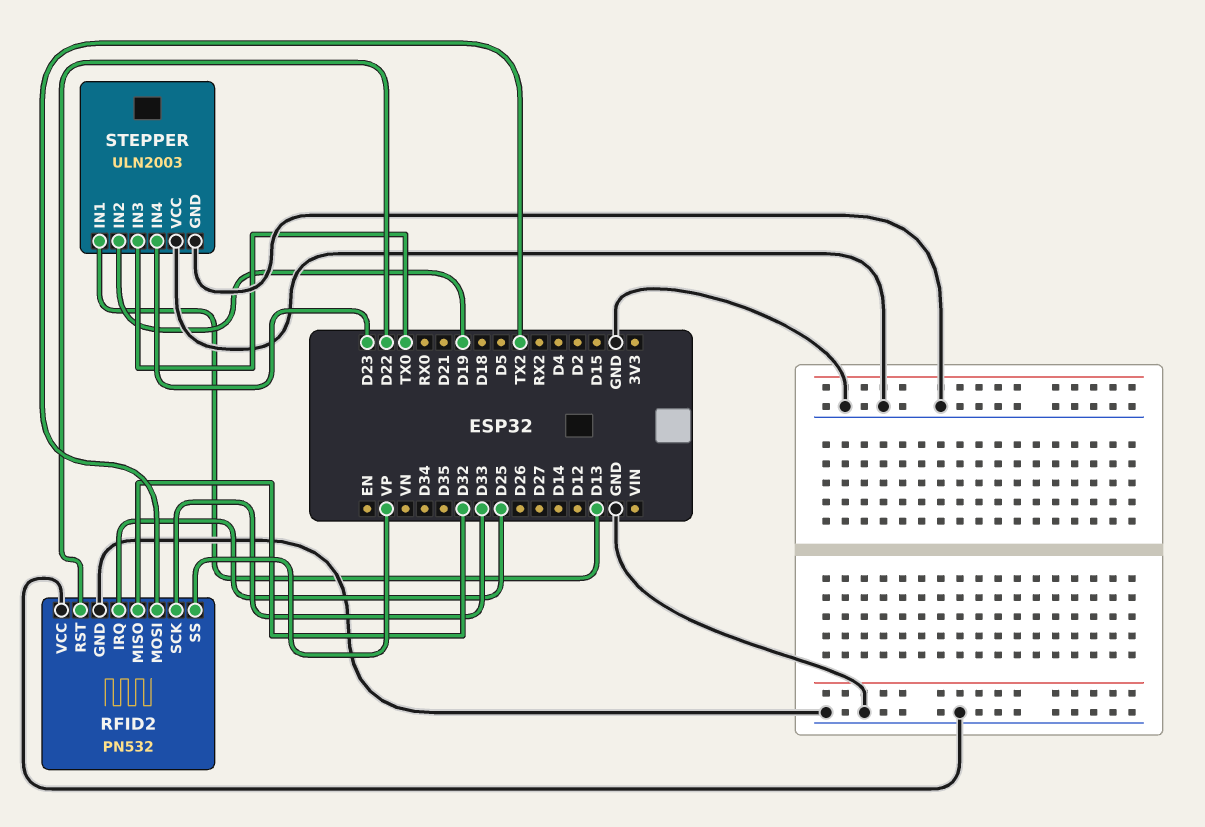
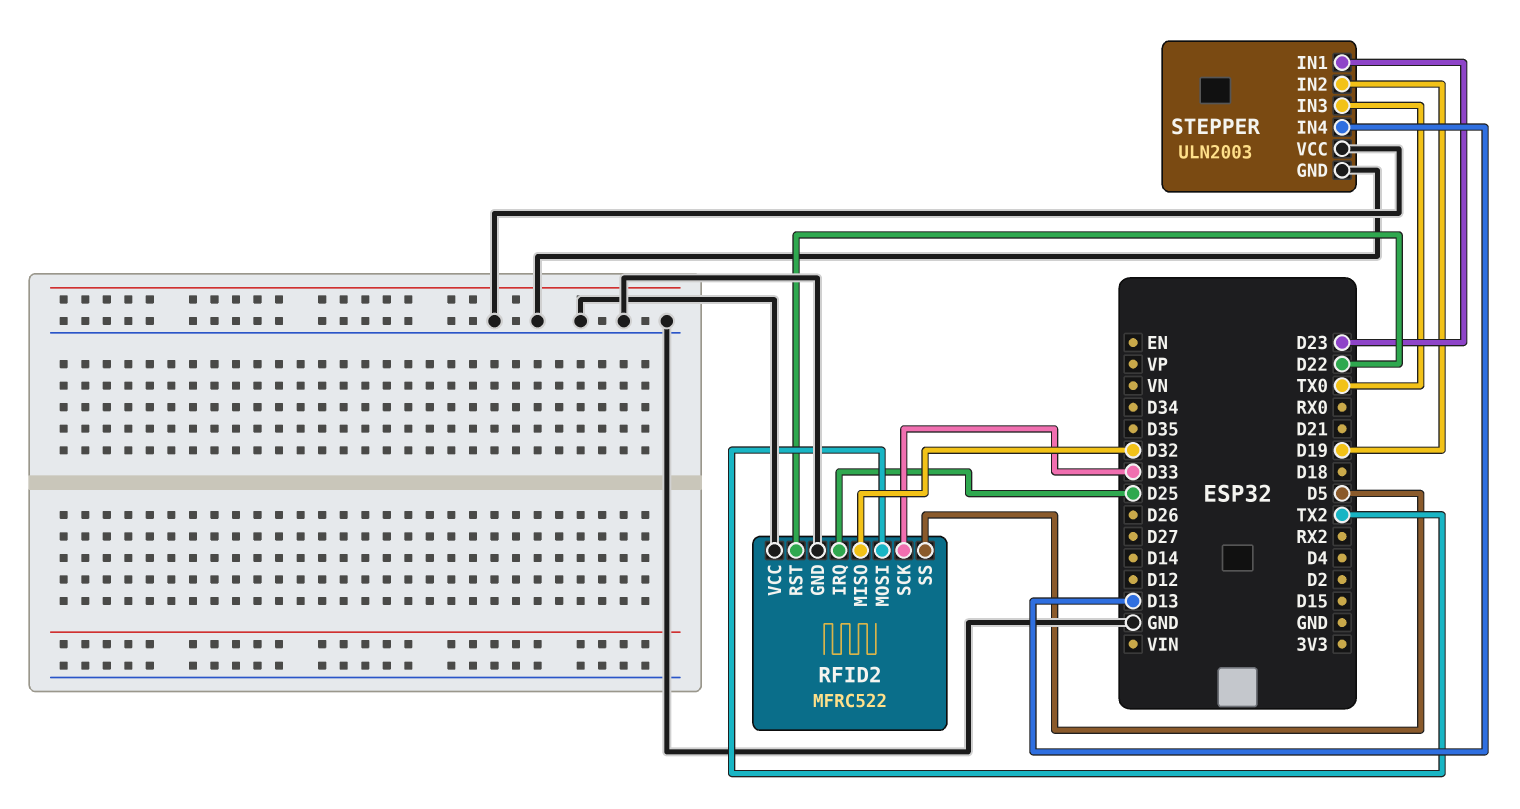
RFID2: PN532 -> MFRC522
RFID2 pin SS: VP -> D5
STEPPER pin IN1: D13 -> D23
STEPPER pin IN4: D23 -> D13

